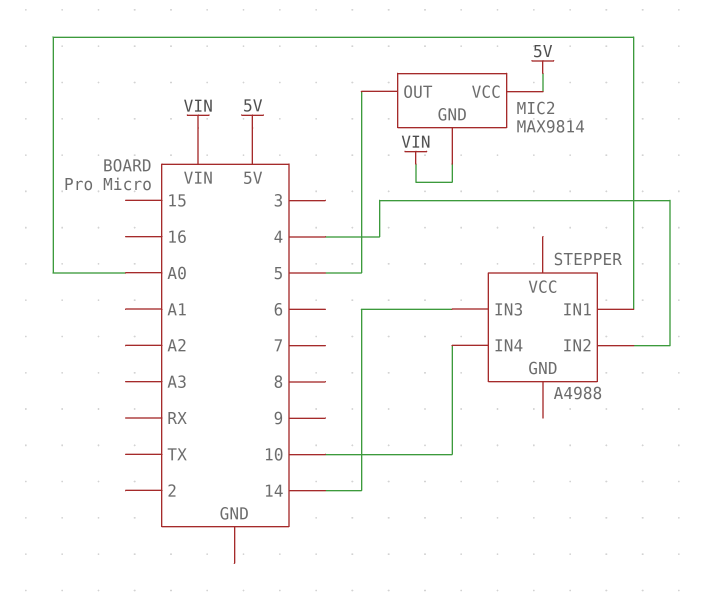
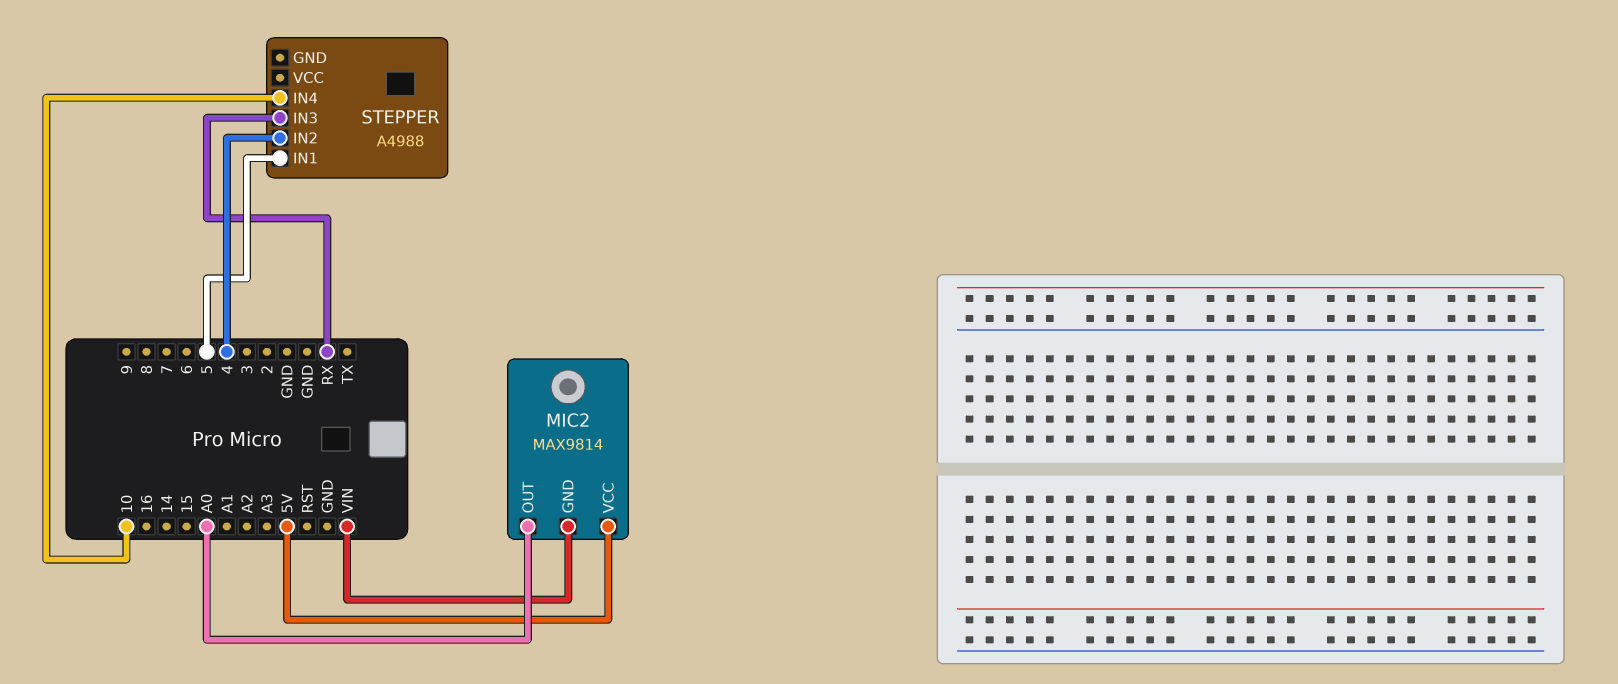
MIC2 pin OUT: 5 -> A0
STEPPER pin IN1: A0 -> 5
STEPPER pin IN3: 14 -> RX

